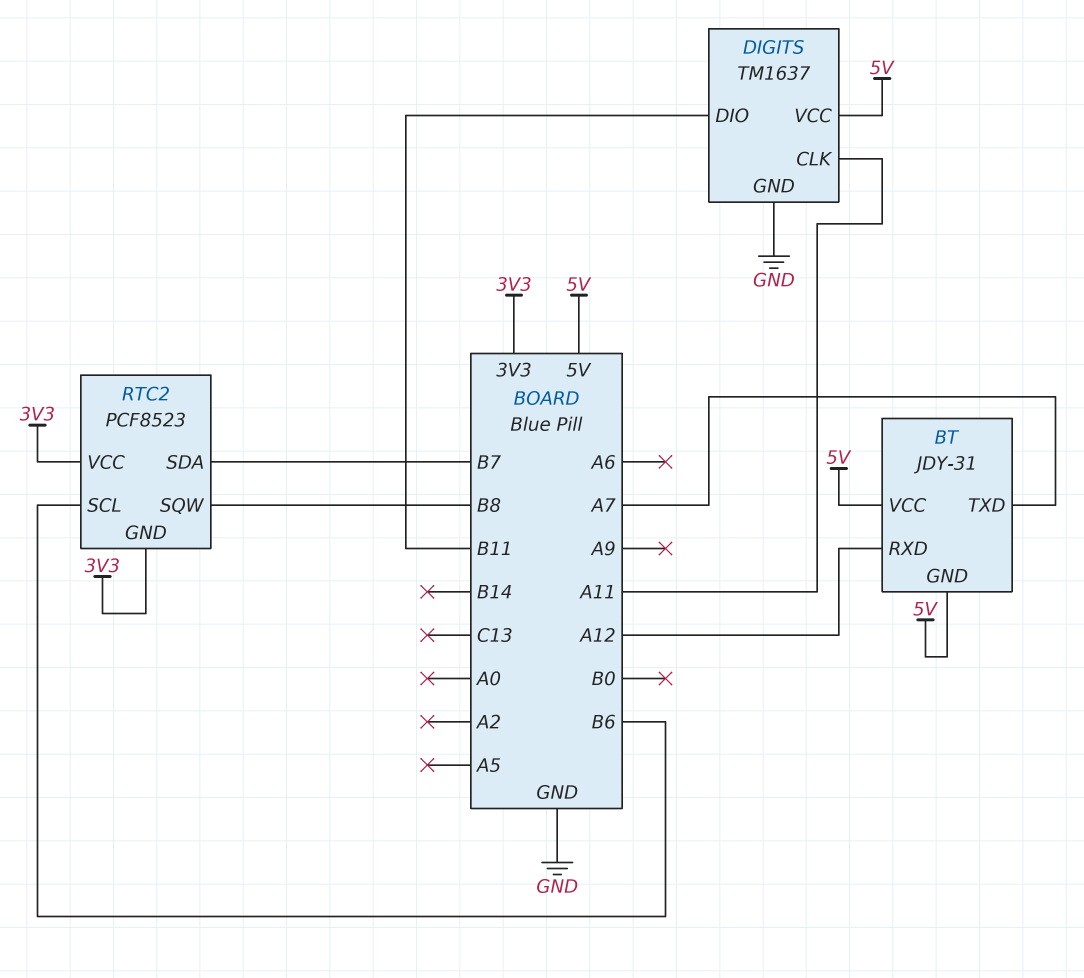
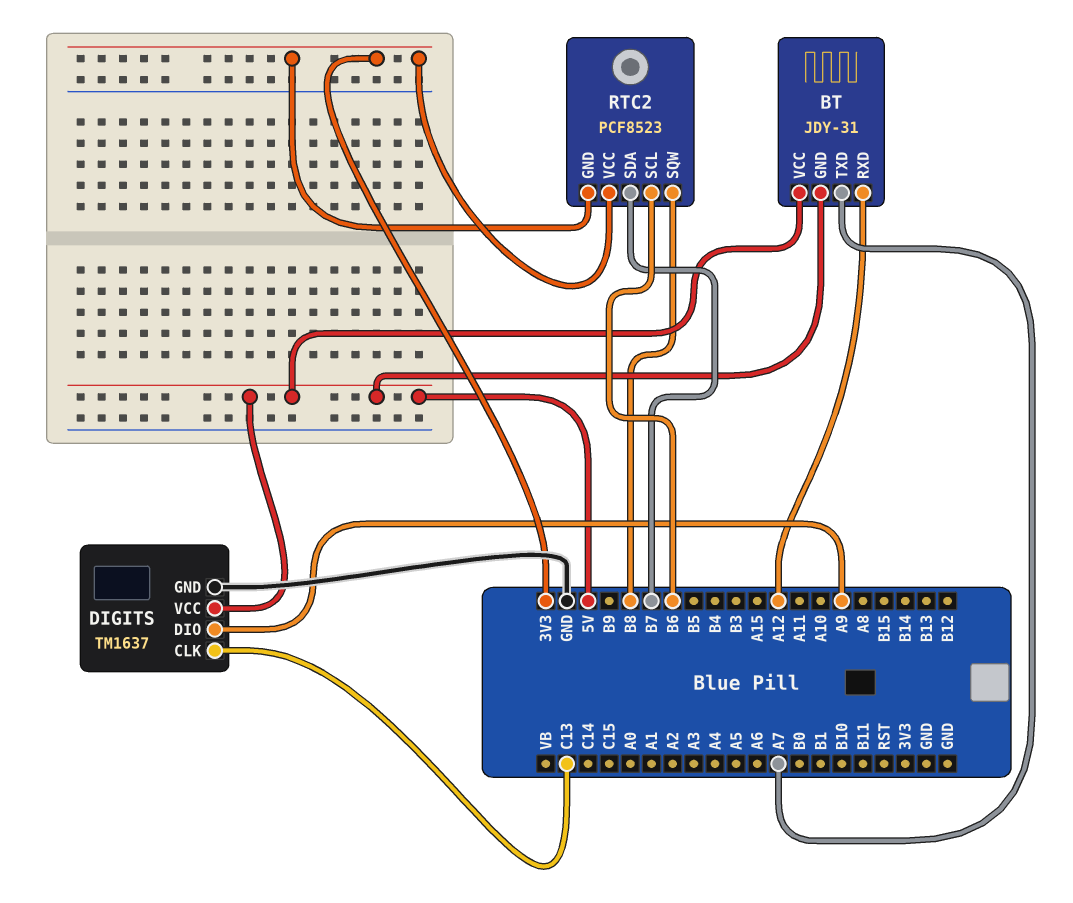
DIGITS pin CLK: A11 -> C13
DIGITS pin DIO: B11 -> A9

